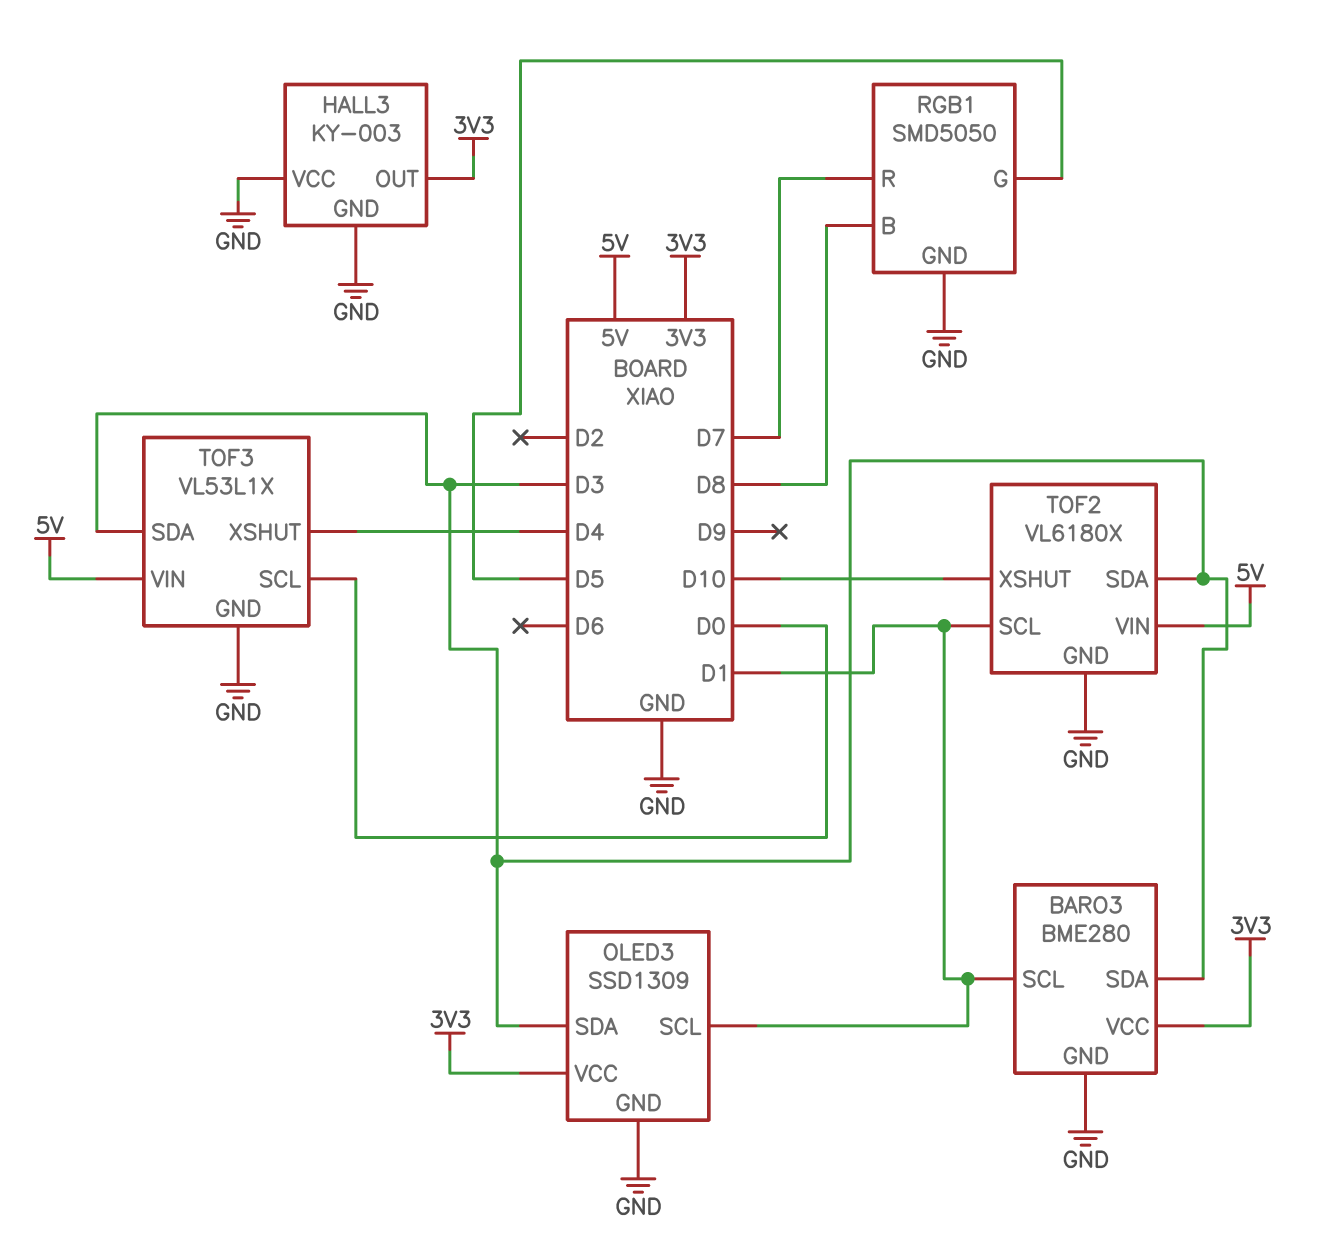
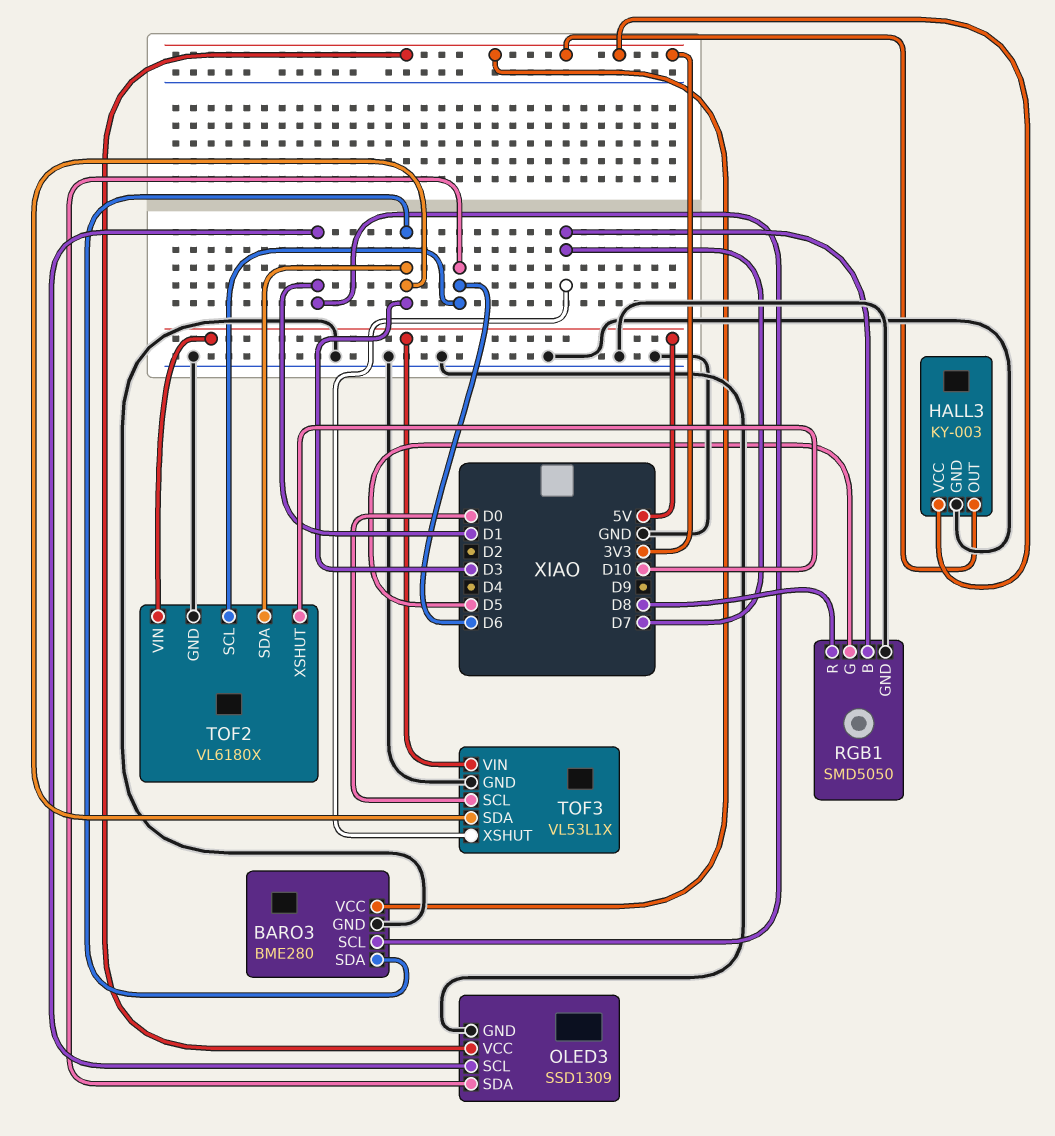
HALL3 pin VCC: GND -> 3V3
OLED3 pin SDA: D3 -> D6
RGB1 pin B: D8 -> D7
RGB1 pin R: D7 -> D8
TOF2 pin SCL: D1 -> D6
TOF3 pin XSHUT: D4 -> D7

